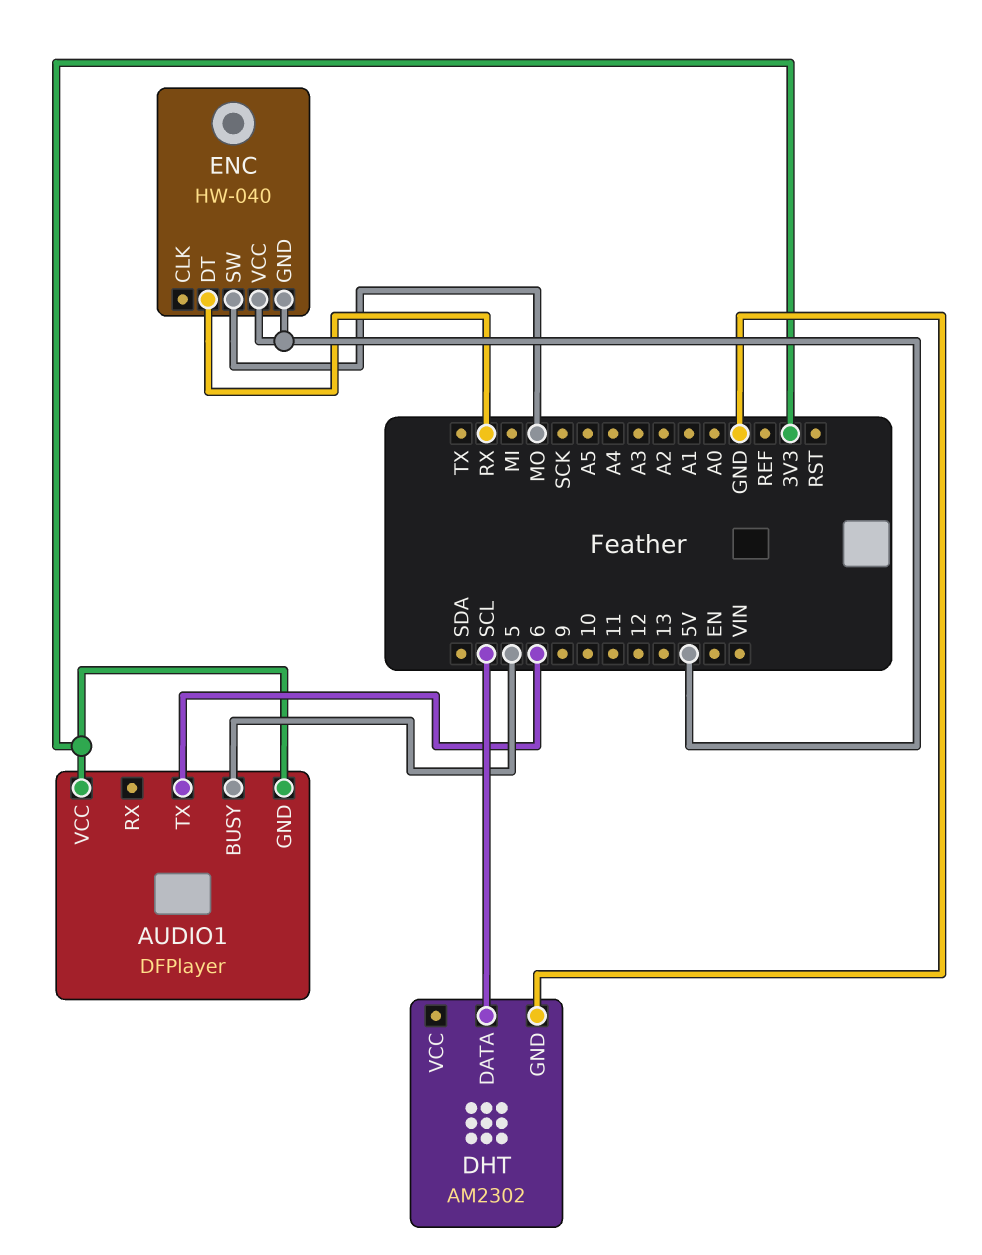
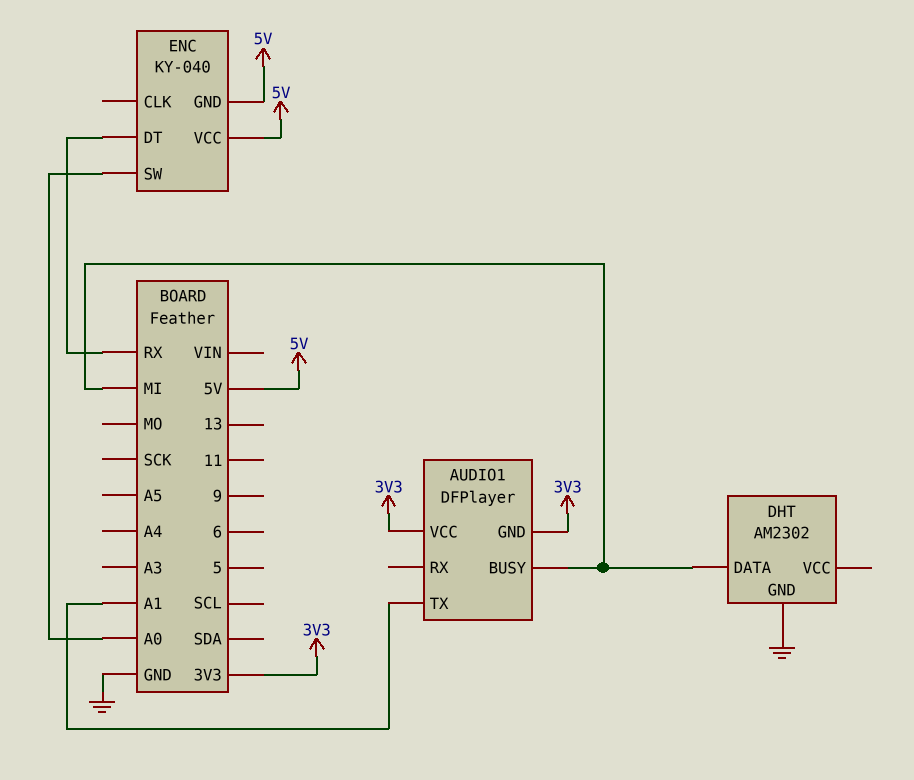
AUDIO1 pin BUSY: 5 -> MI
AUDIO1 pin TX: 6 -> A1
DHT pin DATA: SCL -> MI
ENC: HW-040 -> KY-040
ENC pin SW: MO -> A0

